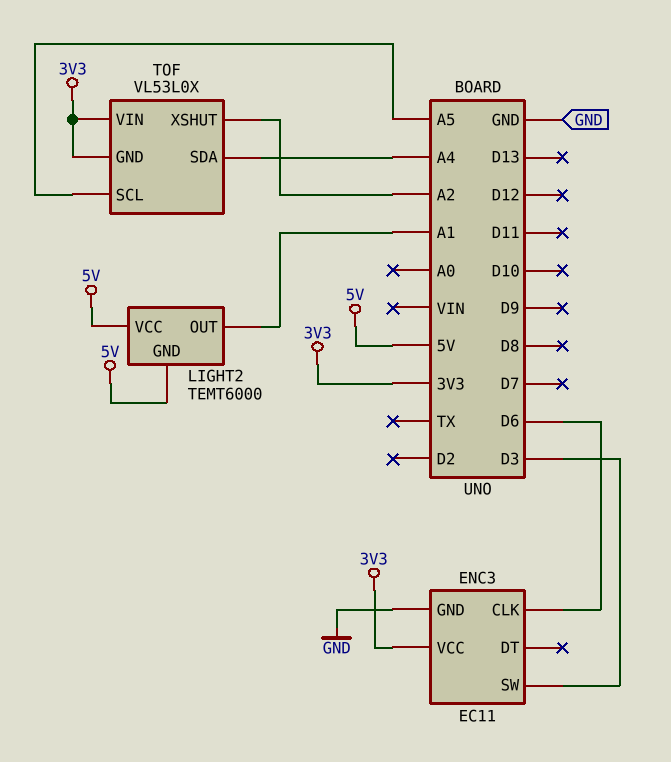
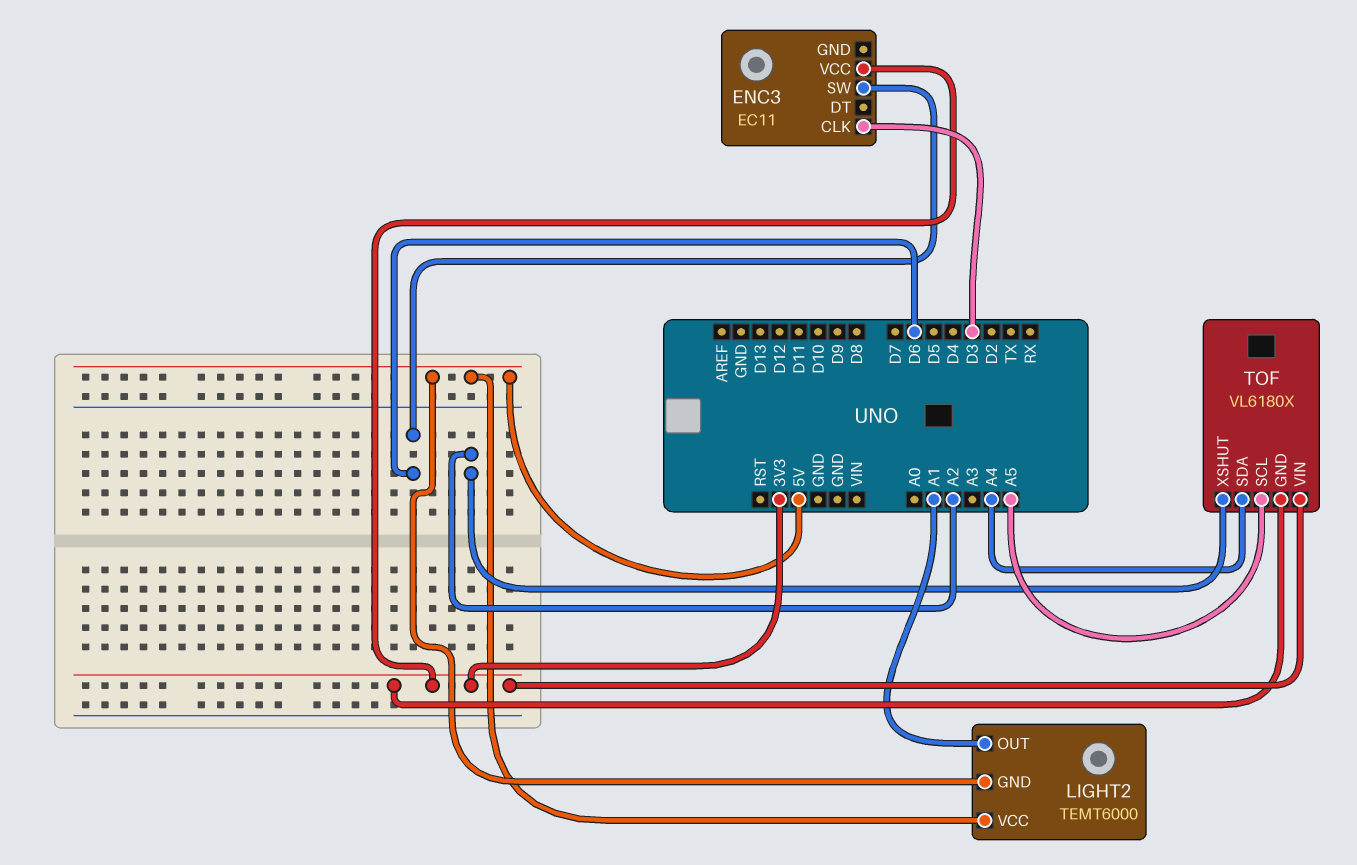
ENC3 pin CLK: D6 -> D3
ENC3 pin GND: GND -> none
ENC3 pin SW: D3 -> D6
TOF: VL53L0X -> VL6180X

